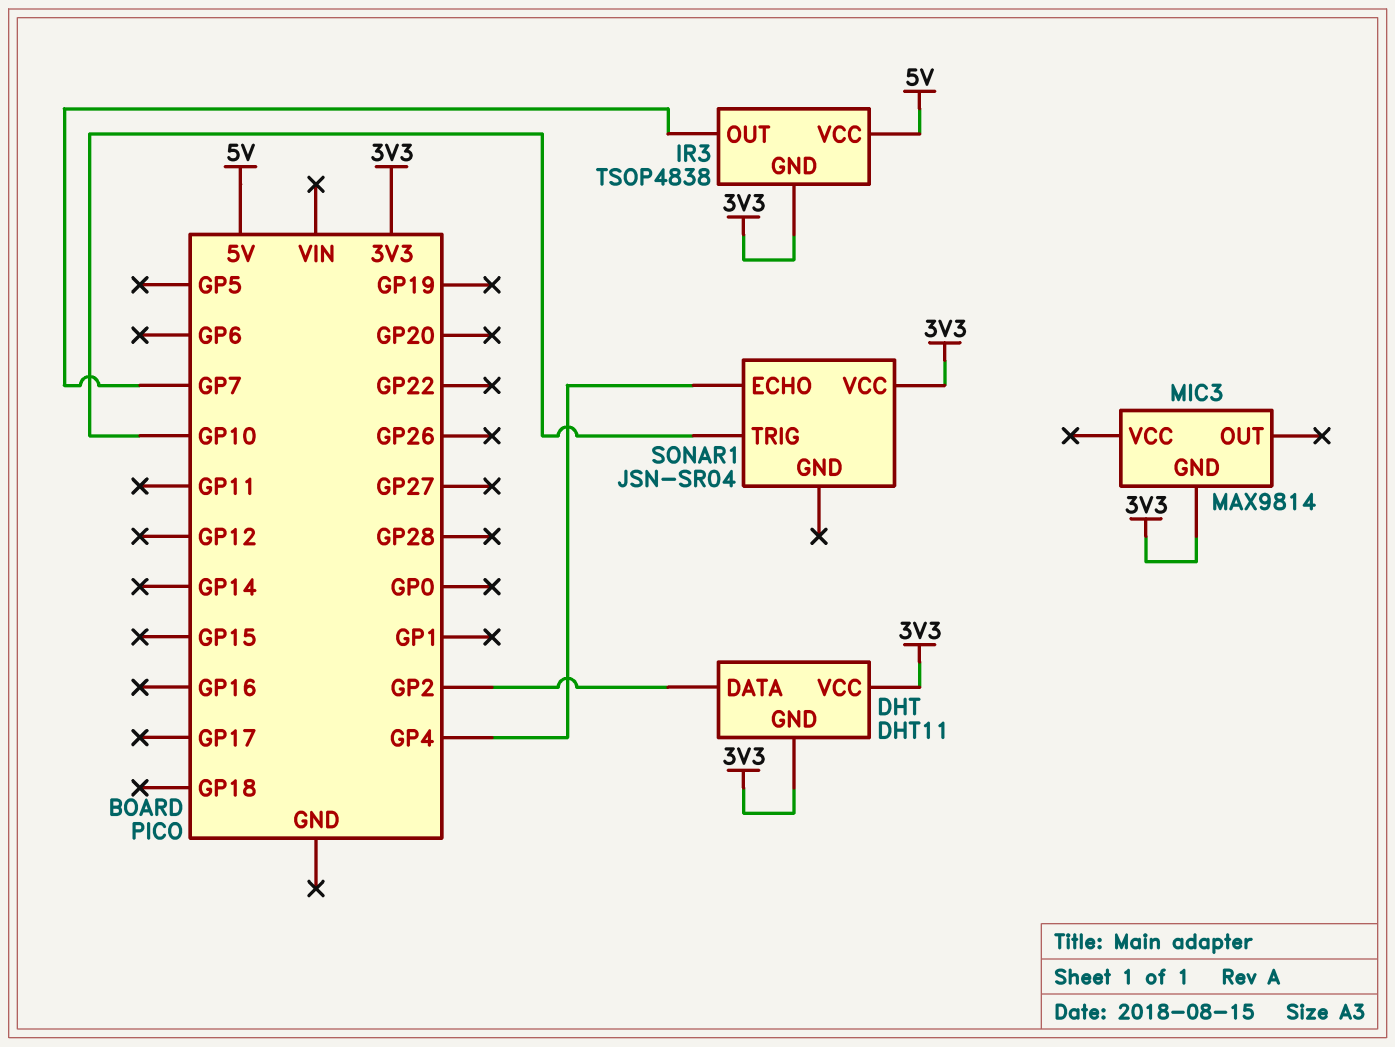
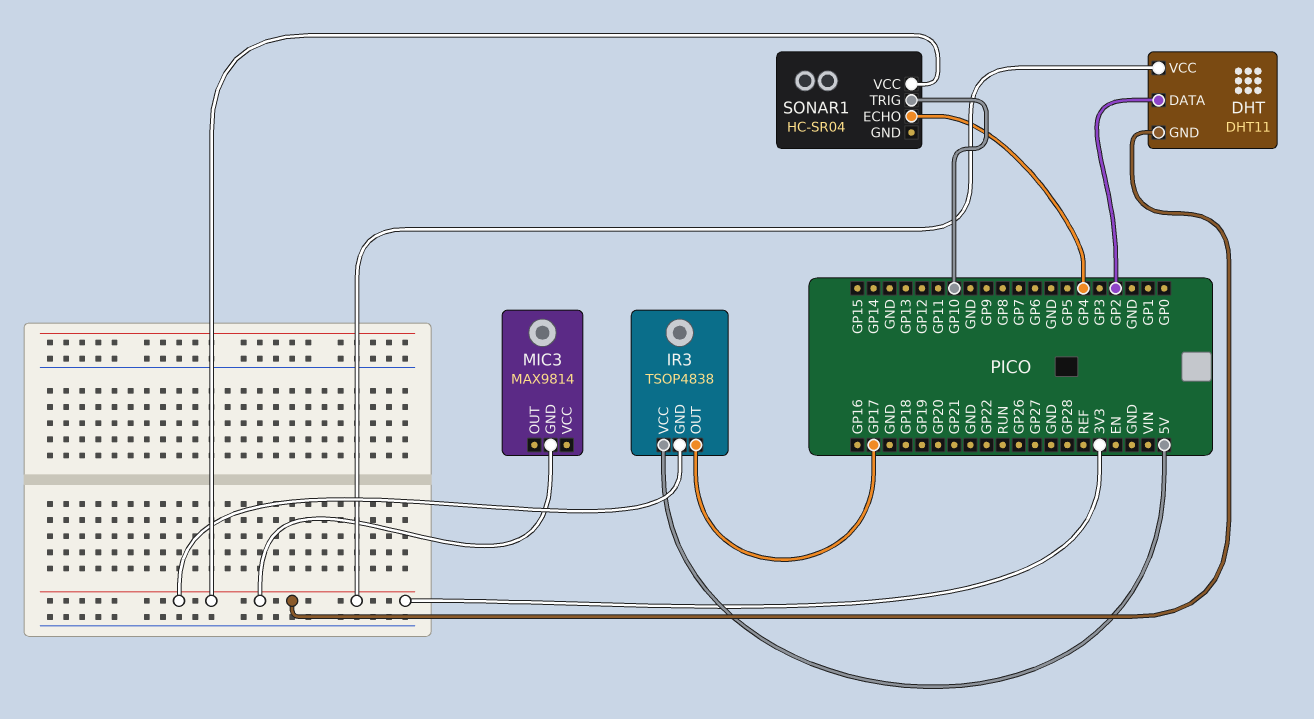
IR3 pin OUT: GP7 -> GP17
SONAR1: JSN-SR04 -> HC-SR04

